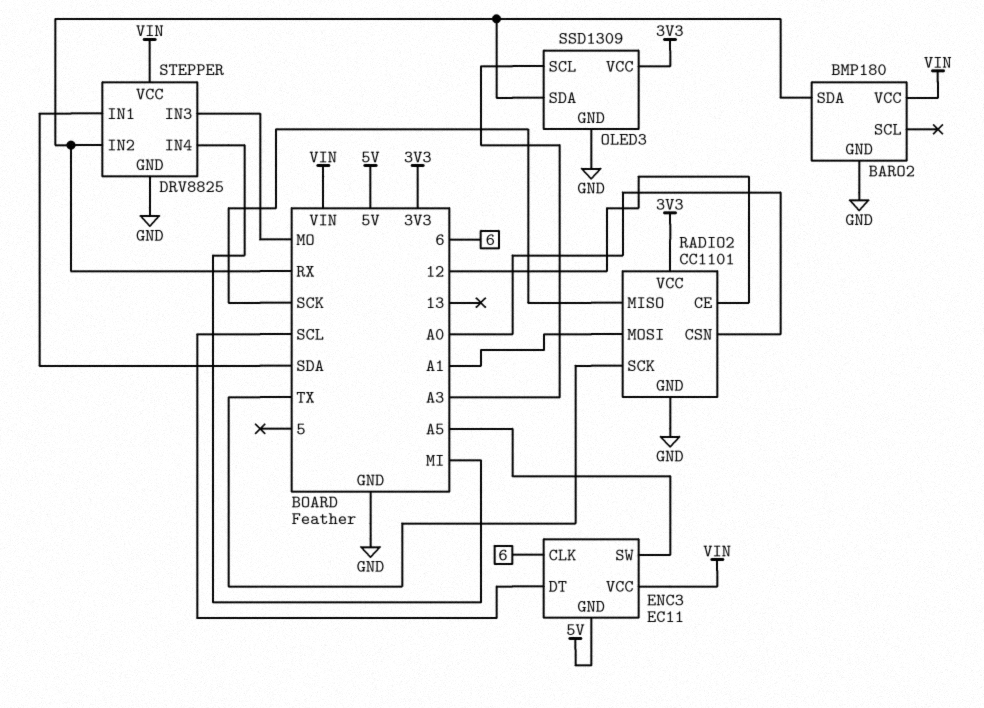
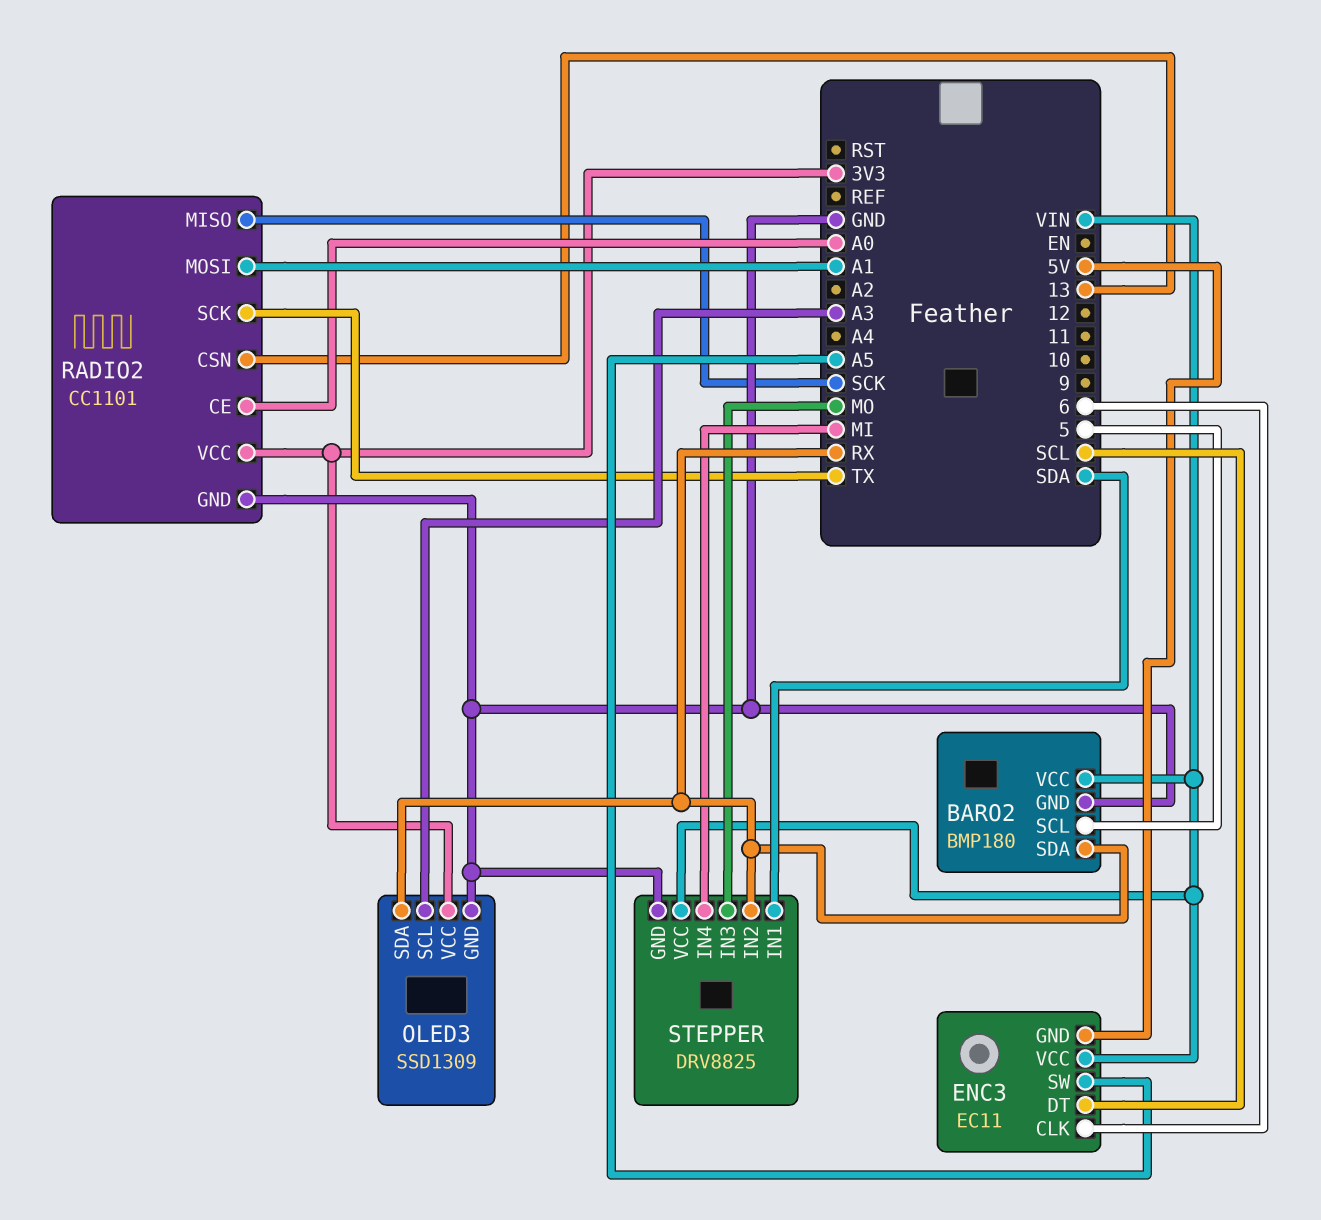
BARO2 pin SCL: none -> 5
RADIO2 pin CE: 12 -> A0
RADIO2 pin CSN: A0 -> 13

